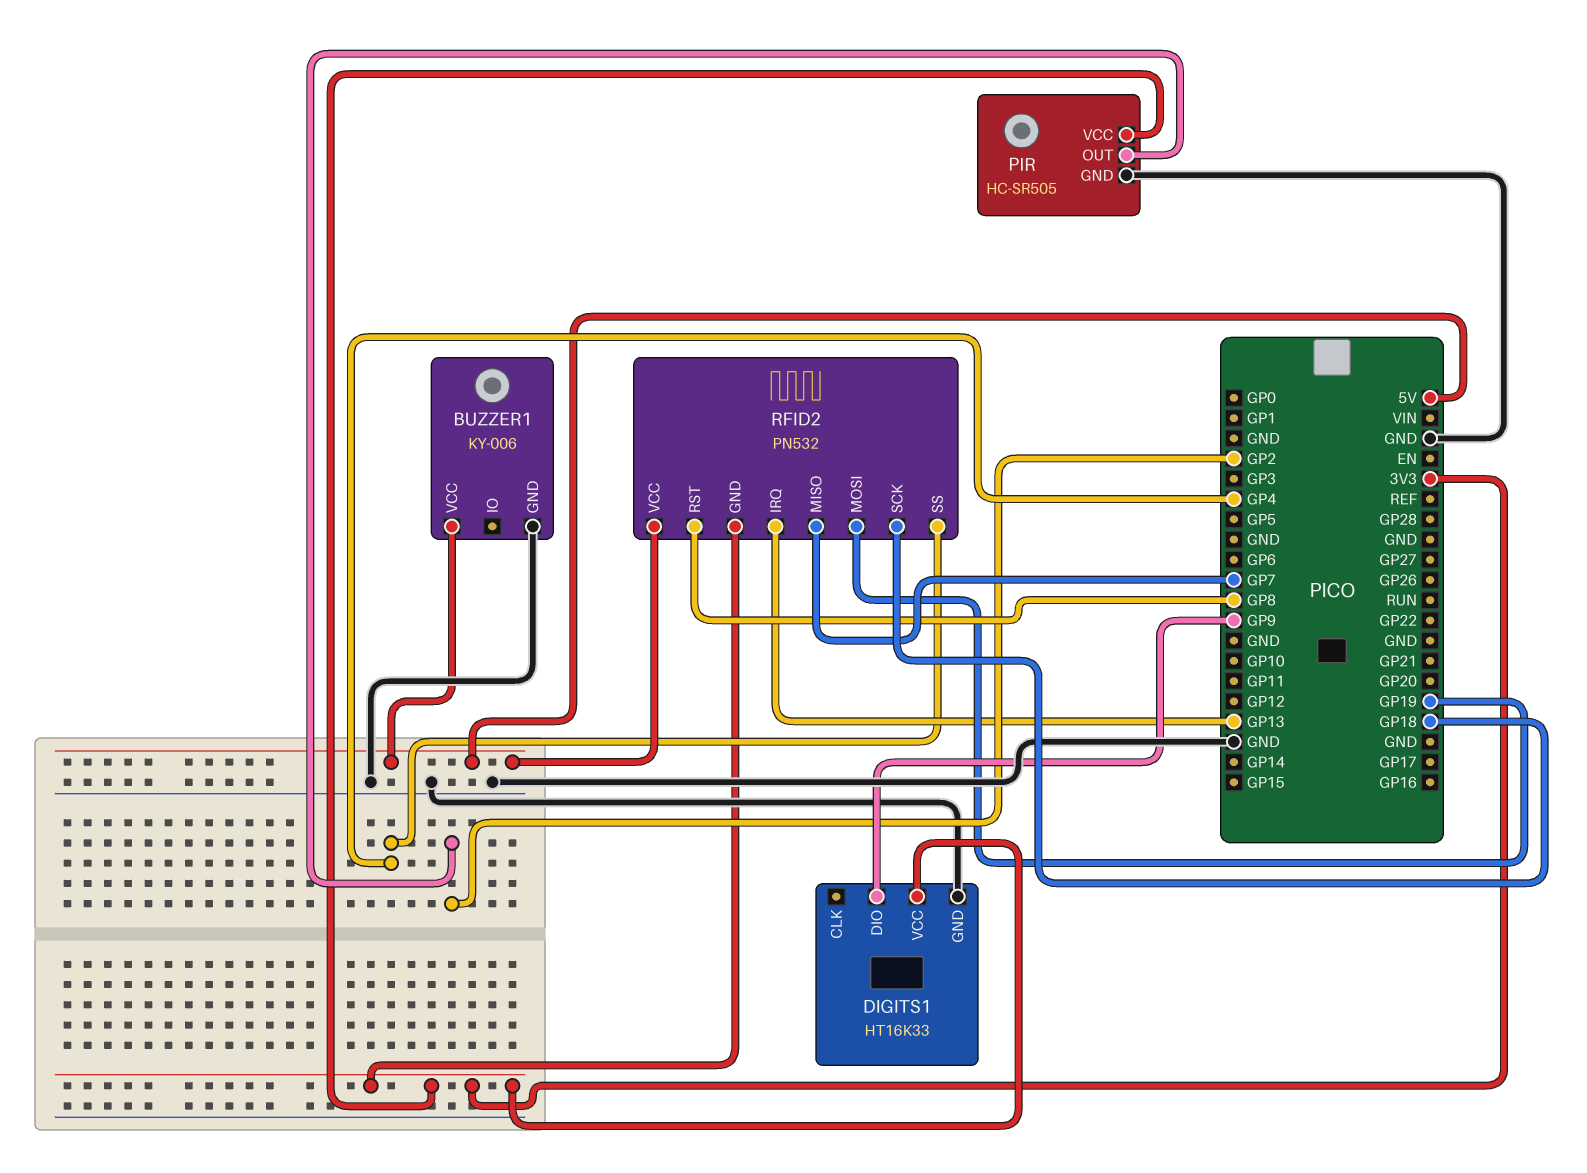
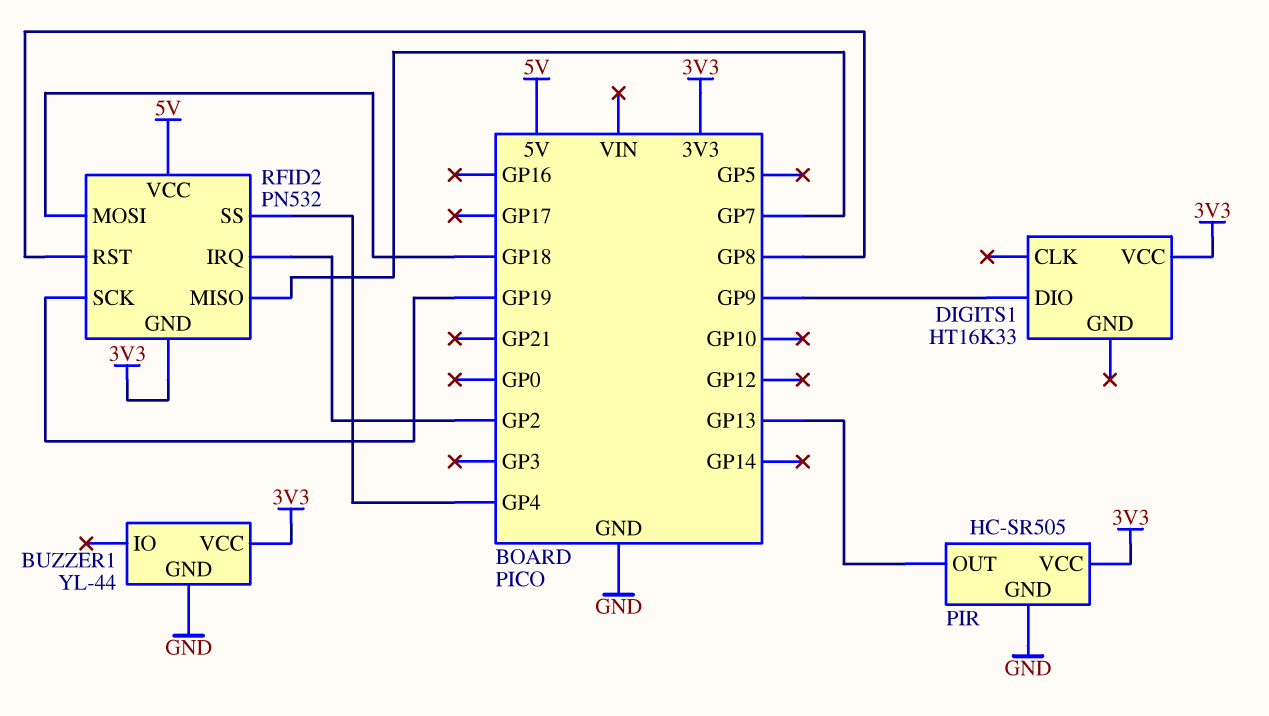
BUZZER1: KY-006 -> YL-44
BUZZER1 pin VCC: 5V -> 3V3
DIGITS1 pin GND: GND -> none
PIR pin OUT: GP2 -> GP13
RFID2 pin IRQ: GP13 -> GP2
RFID2 pin MOSI: GP19 -> GP18
RFID2 pin SCK: GP18 -> GP19

